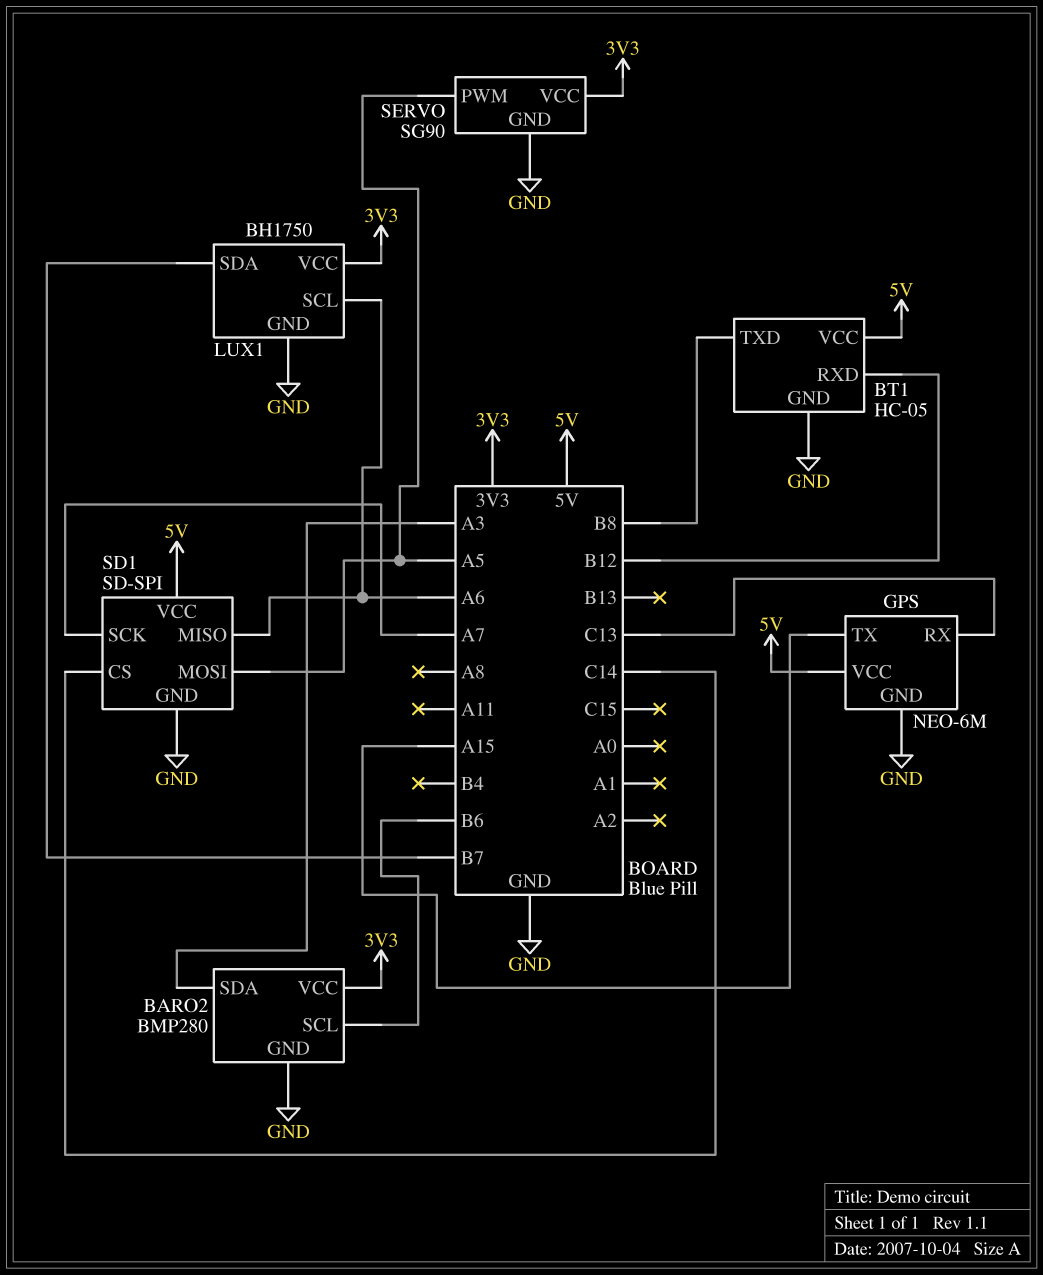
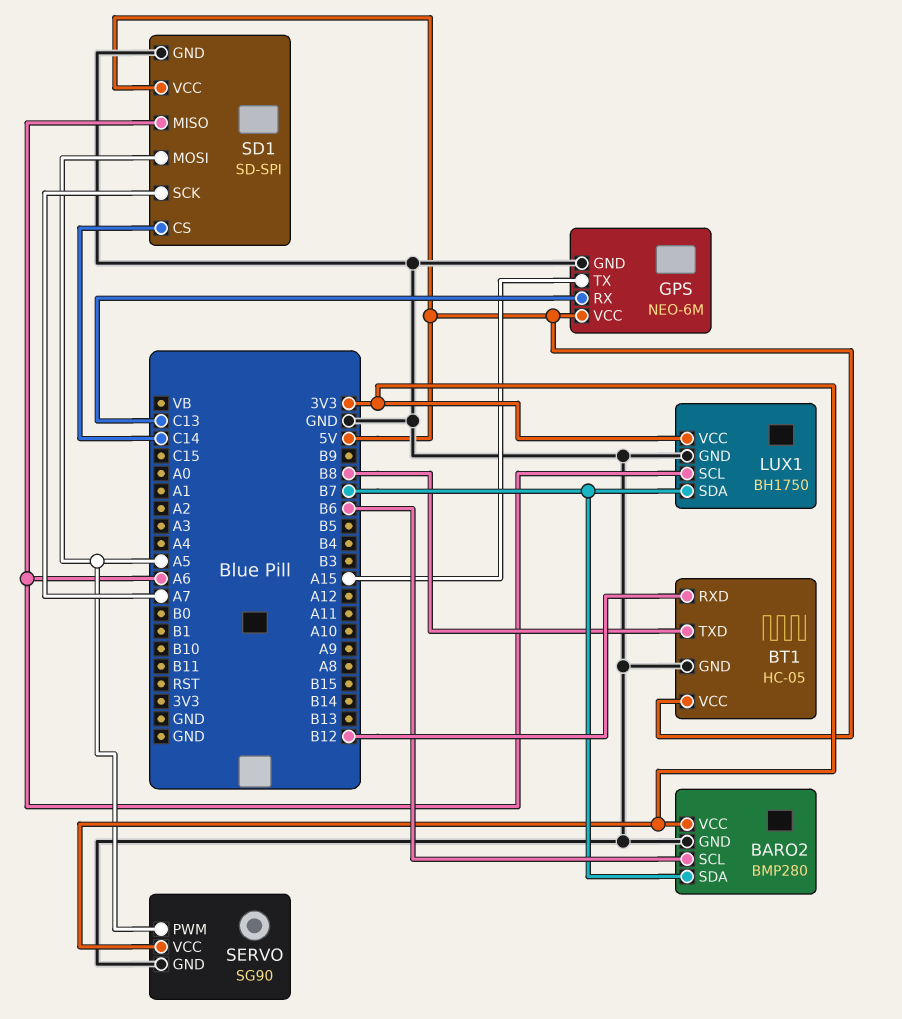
BARO2 pin SDA: A3 -> B7

